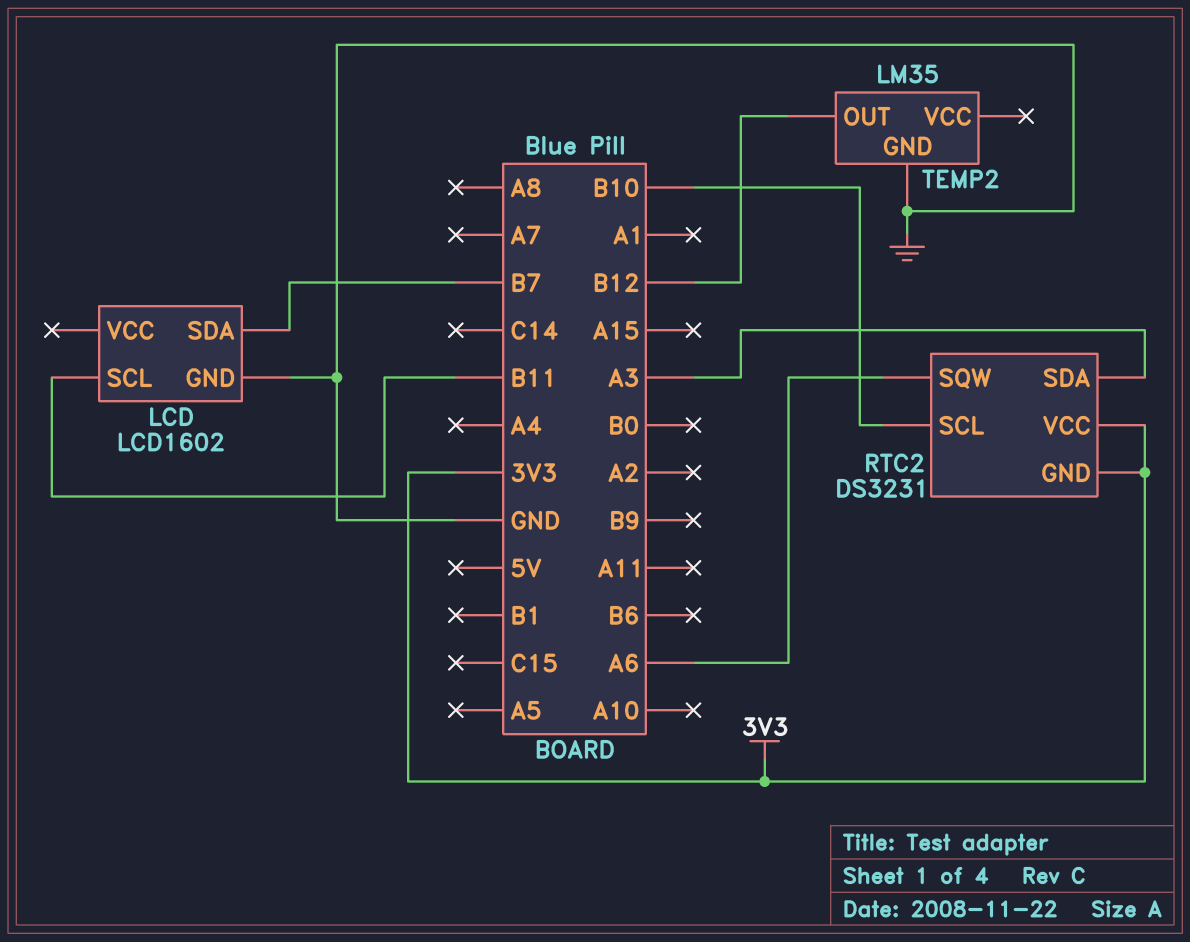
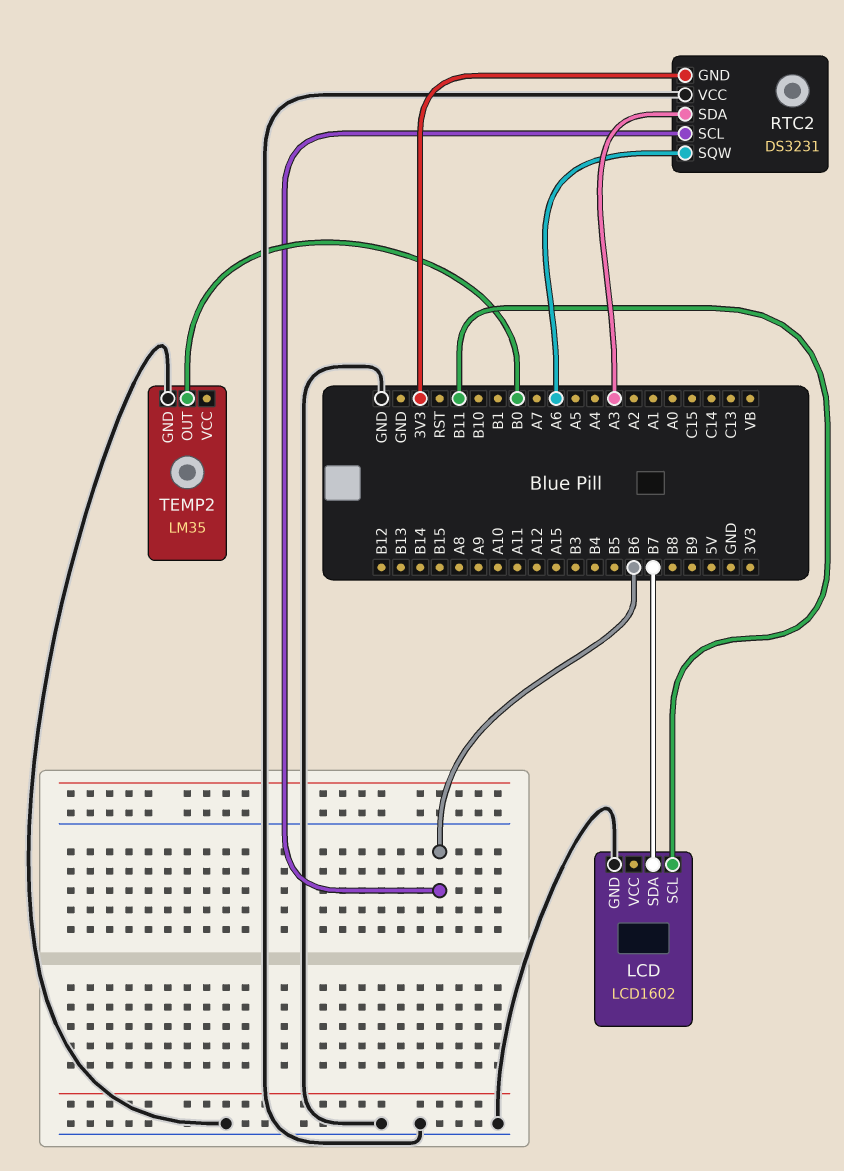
RTC2 pin SCL: B10 -> B6
RTC2 pin VCC: 3V3 -> GND
TEMP2 pin OUT: B12 -> B0

